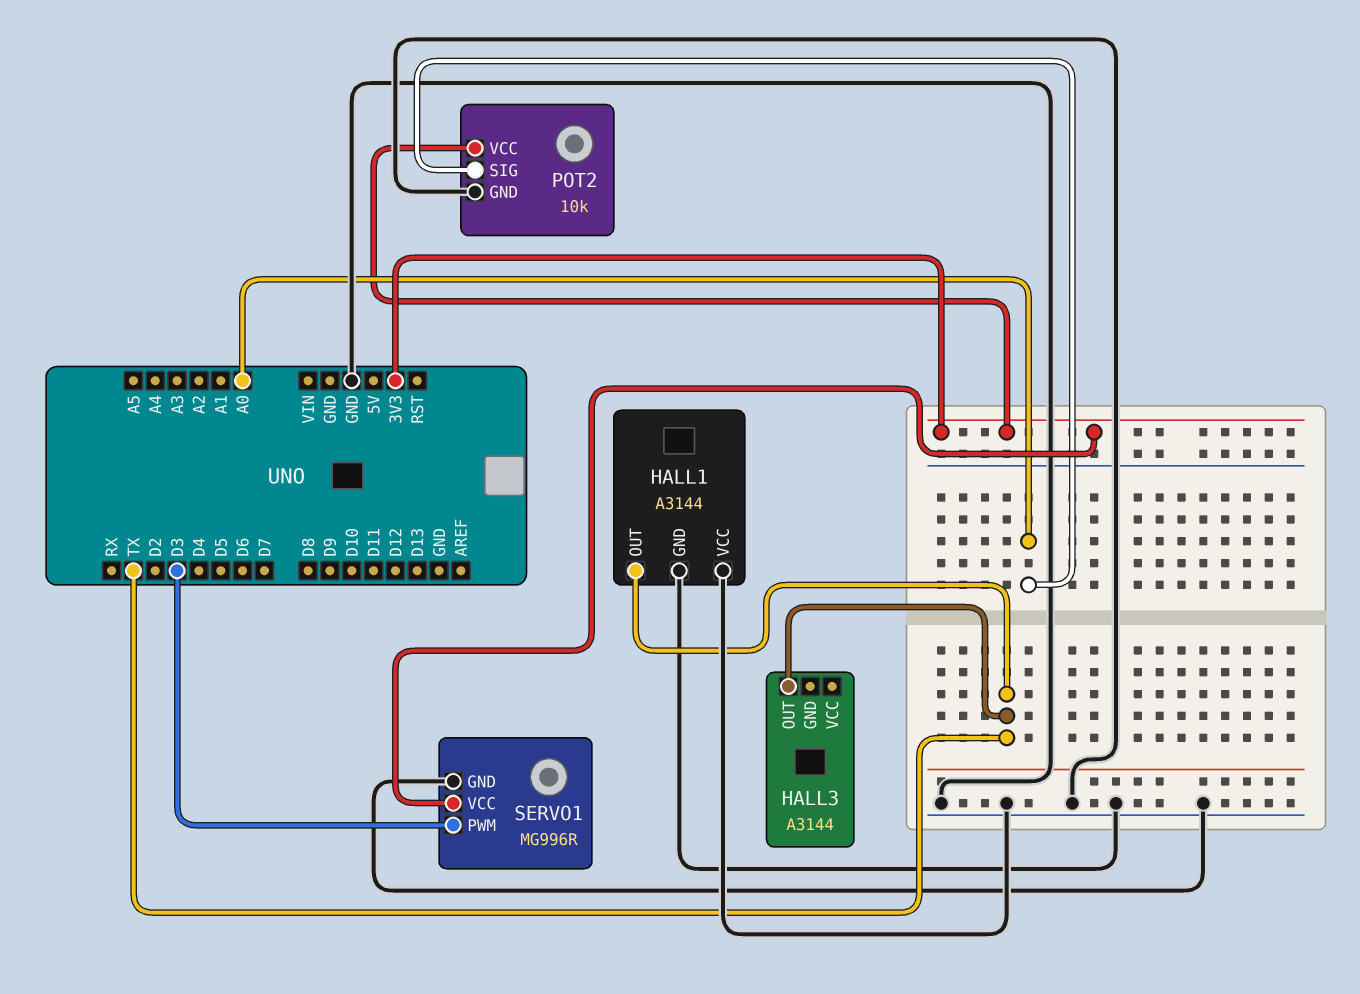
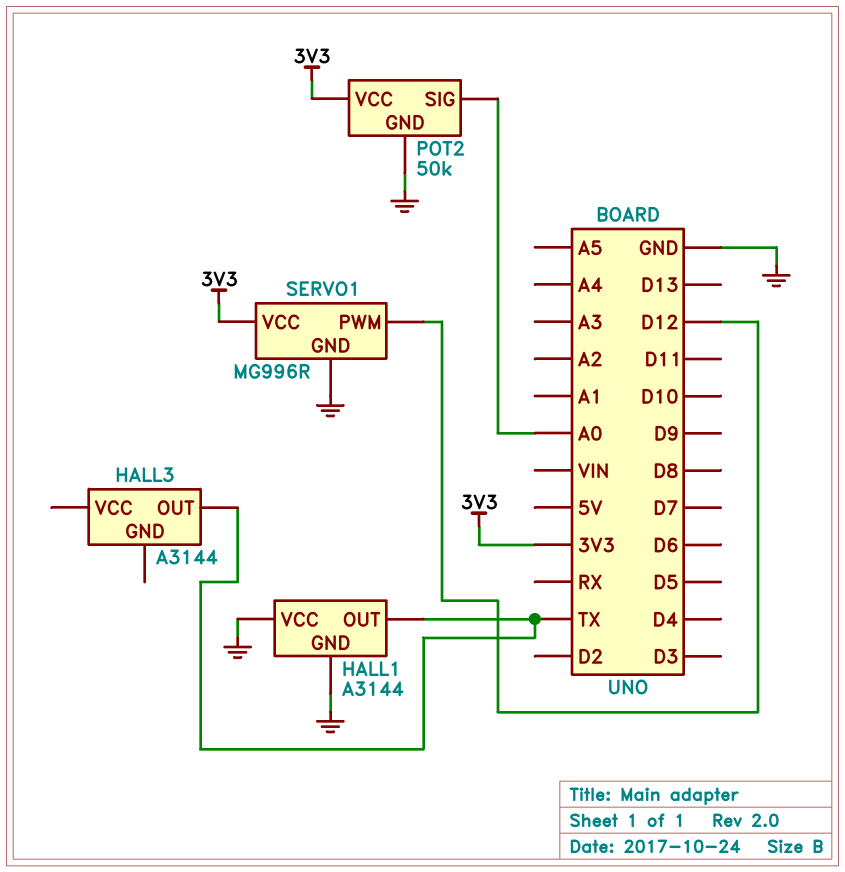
POT2: 10k -> 50k
SERVO1 pin PWM: D3 -> D12

